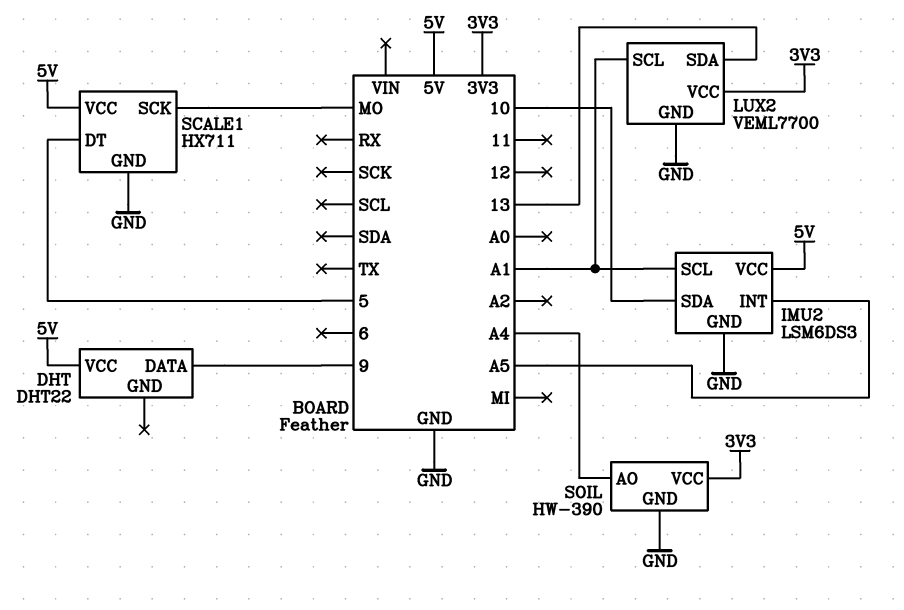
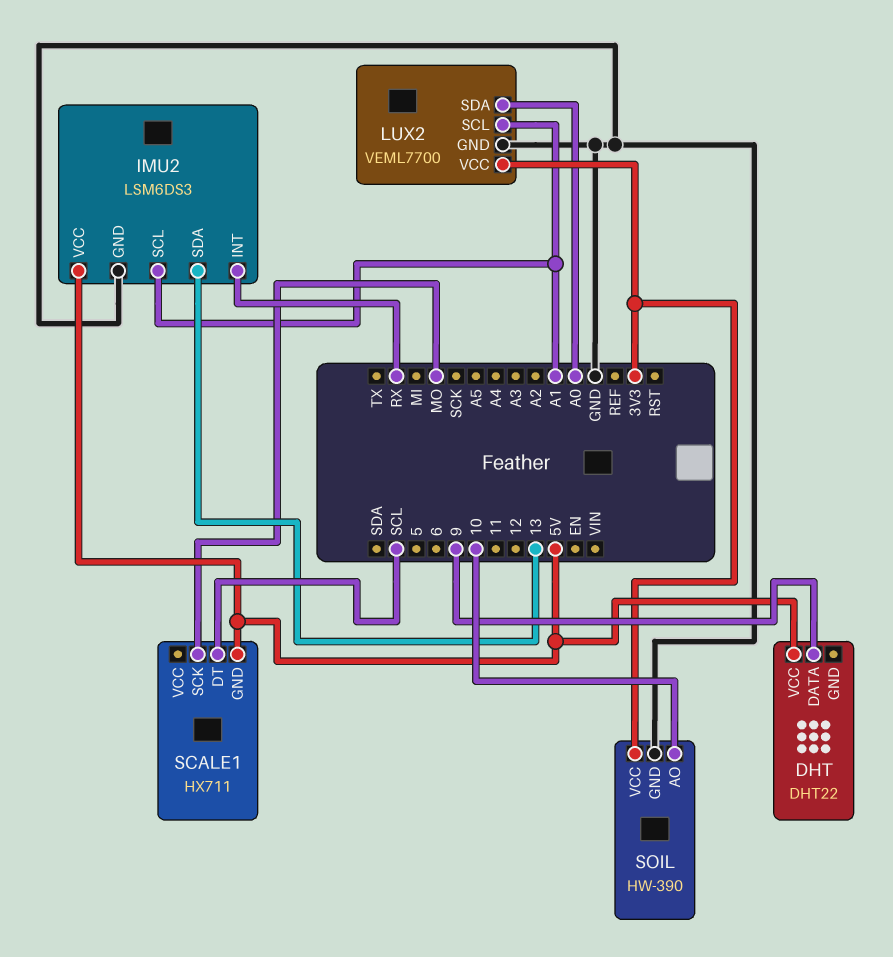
IMU2 pin INT: A5 -> RX
IMU2 pin SDA: 10 -> 13
LUX2 pin SDA: 13 -> A0
SCALE1 pin DT: 5 -> SCL
SCALE1 pin GND: GND -> 5V
SCALE1 pin VCC: 5V -> none
SOIL pin AO: A4 -> 10

